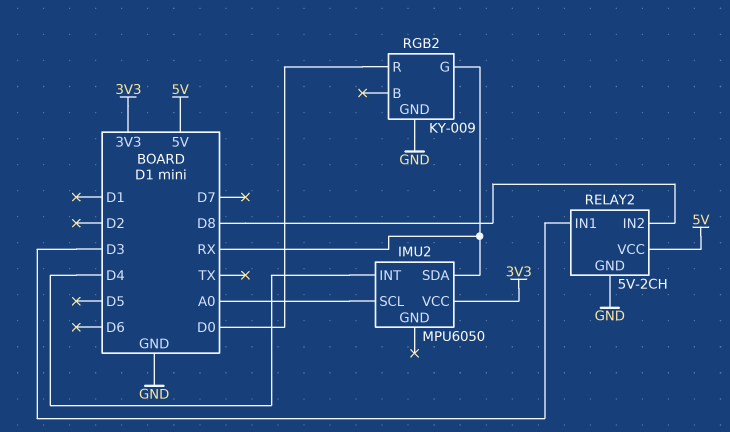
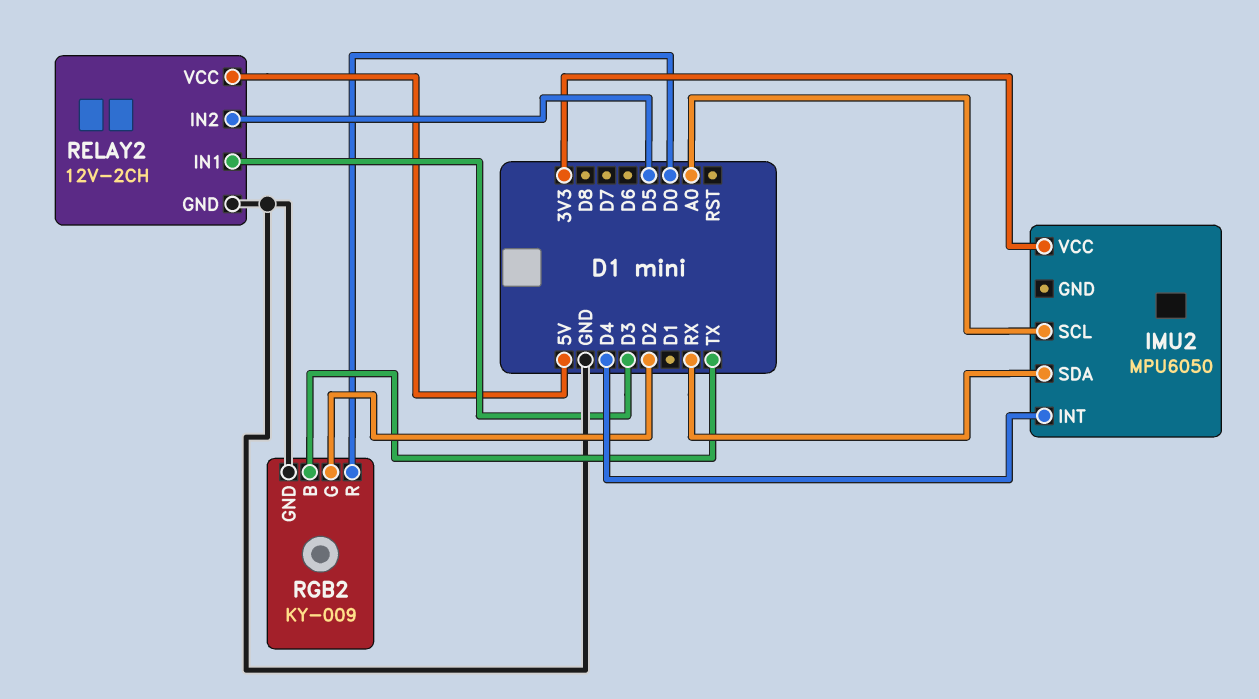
RELAY2: 5V-2CH -> 12V-2CH
RELAY2 pin IN2: D8 -> D5
RGB2 pin B: none -> TX
RGB2 pin G: RX -> D2

